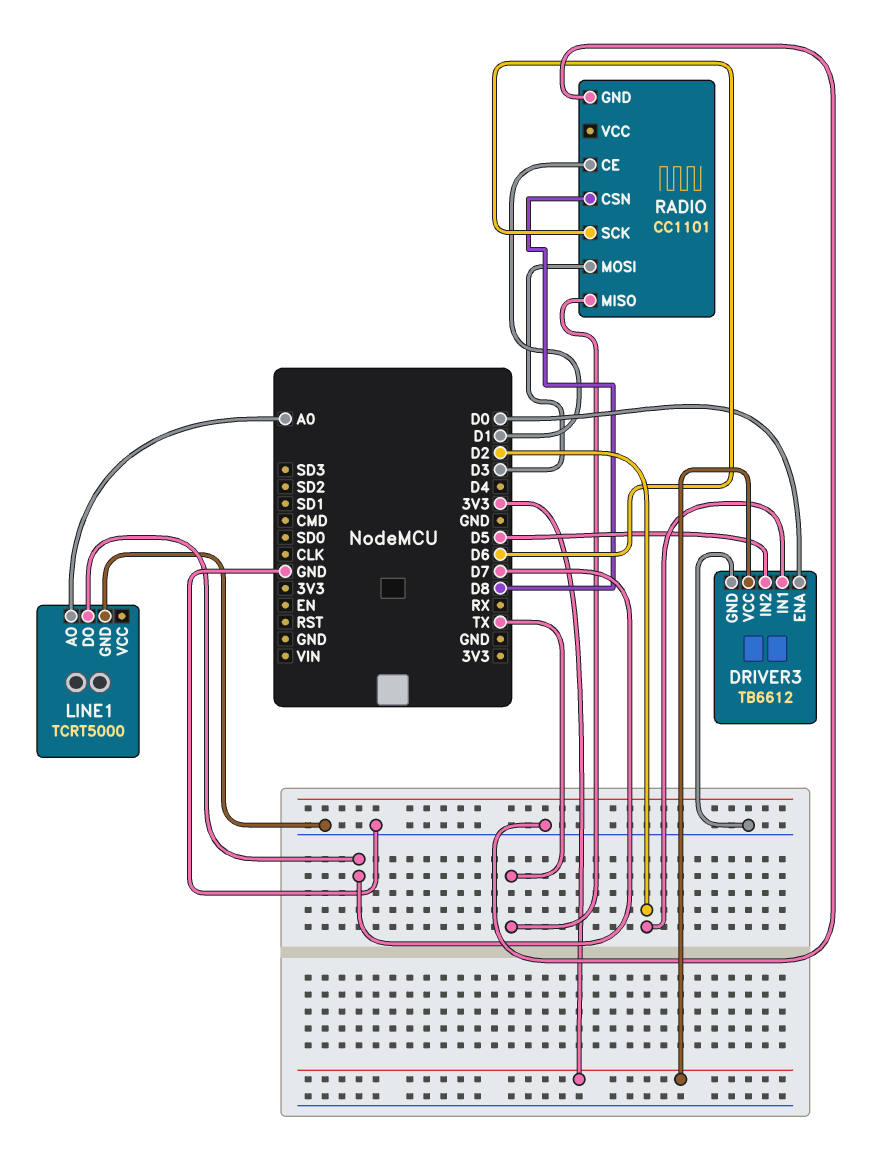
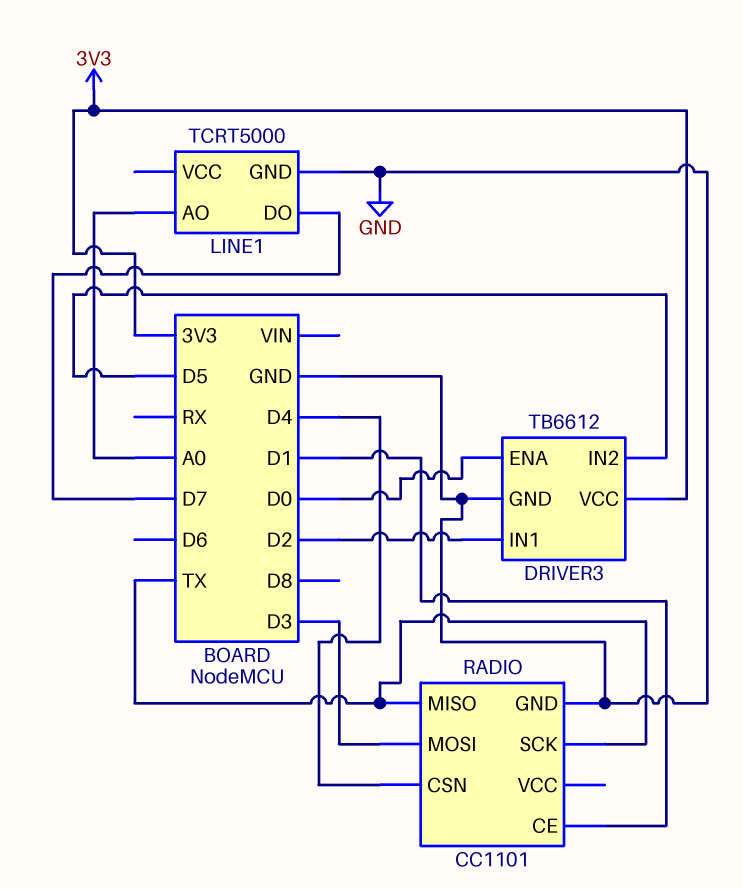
RADIO pin CSN: D8 -> D4
RADIO pin SCK: D6 -> TX

